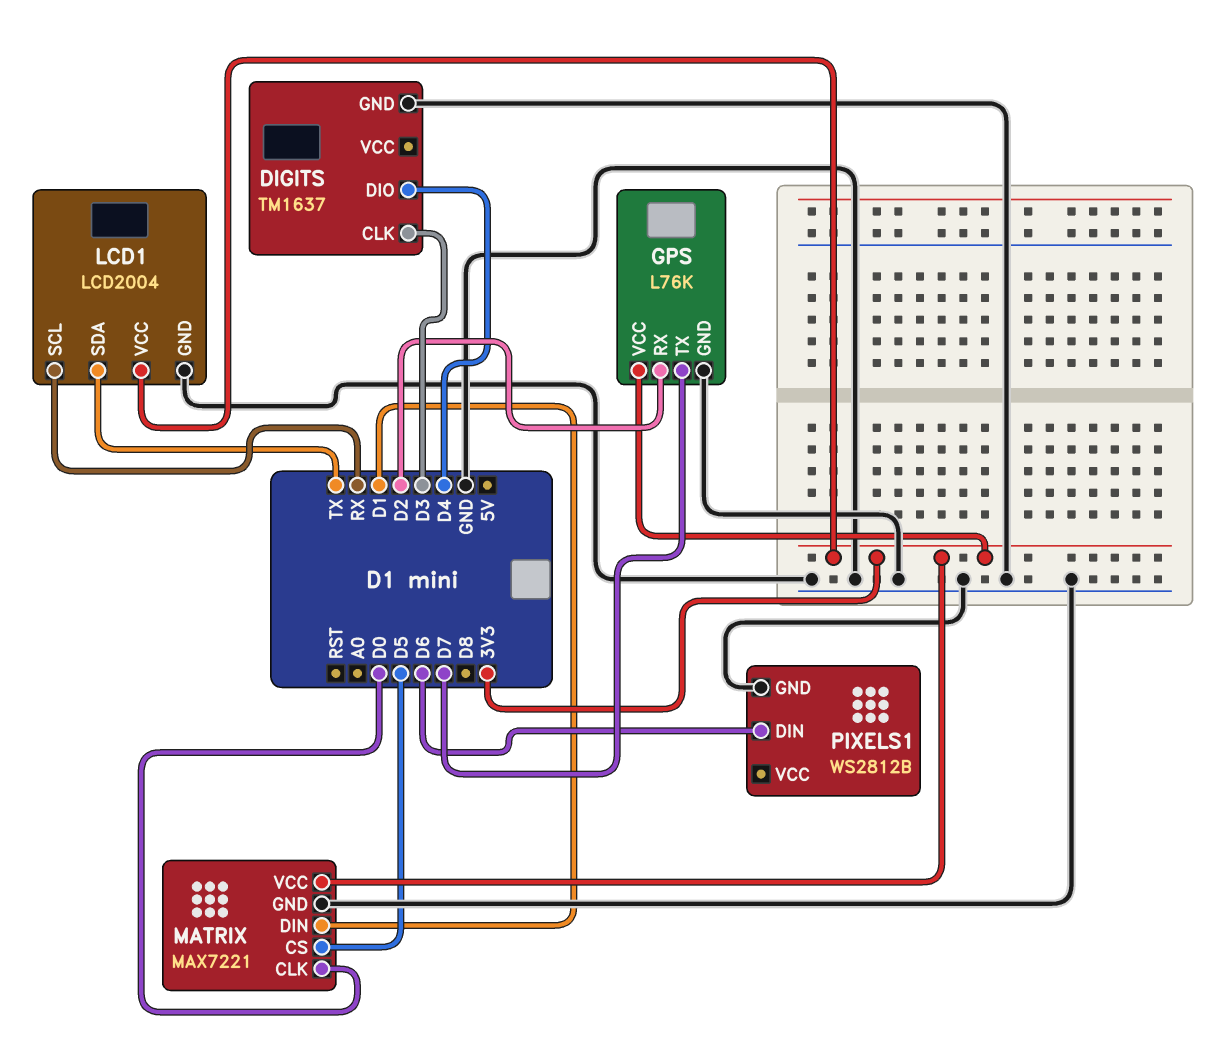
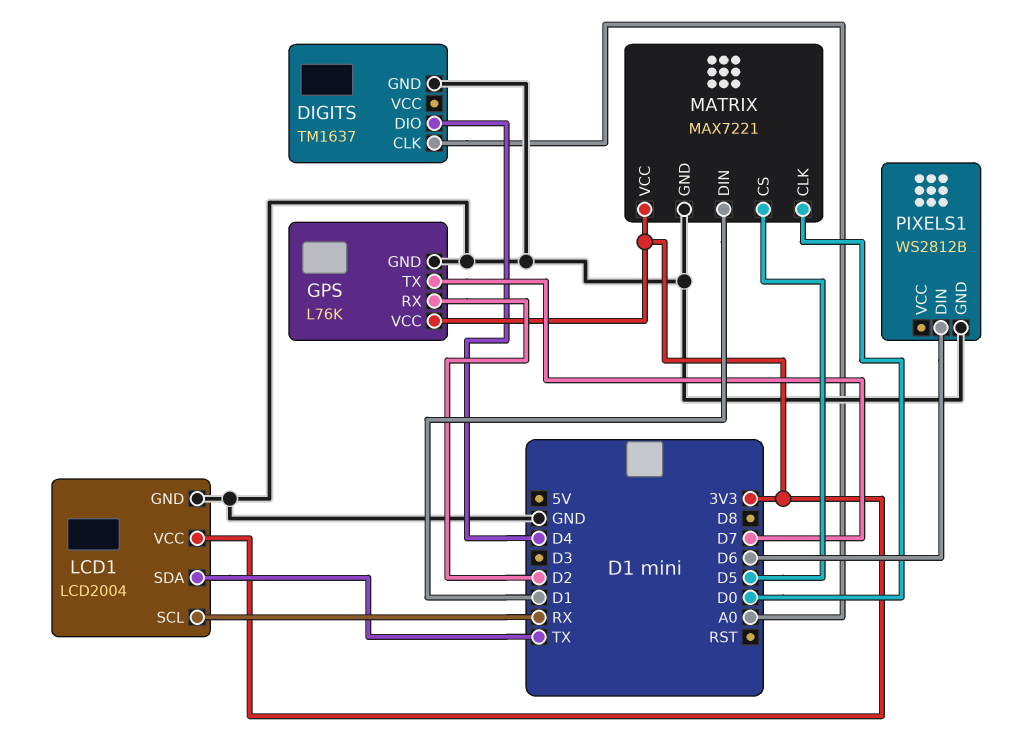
DIGITS pin CLK: D3 -> A0

